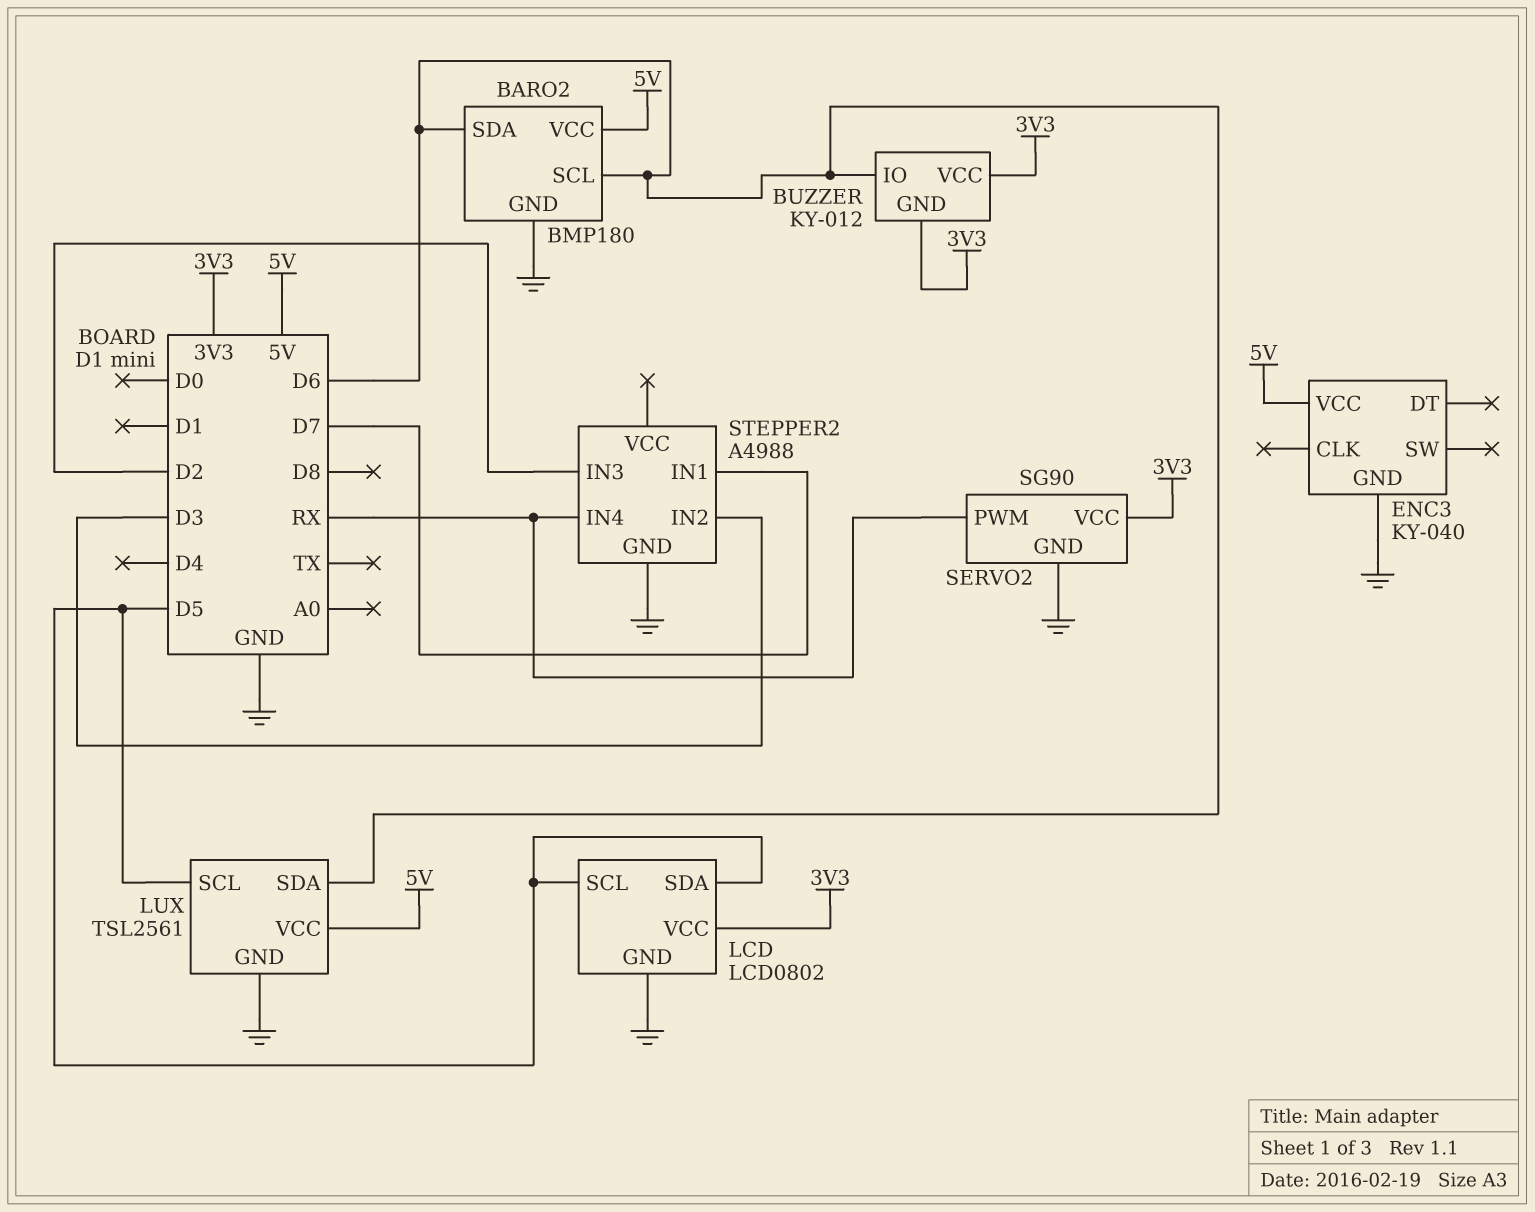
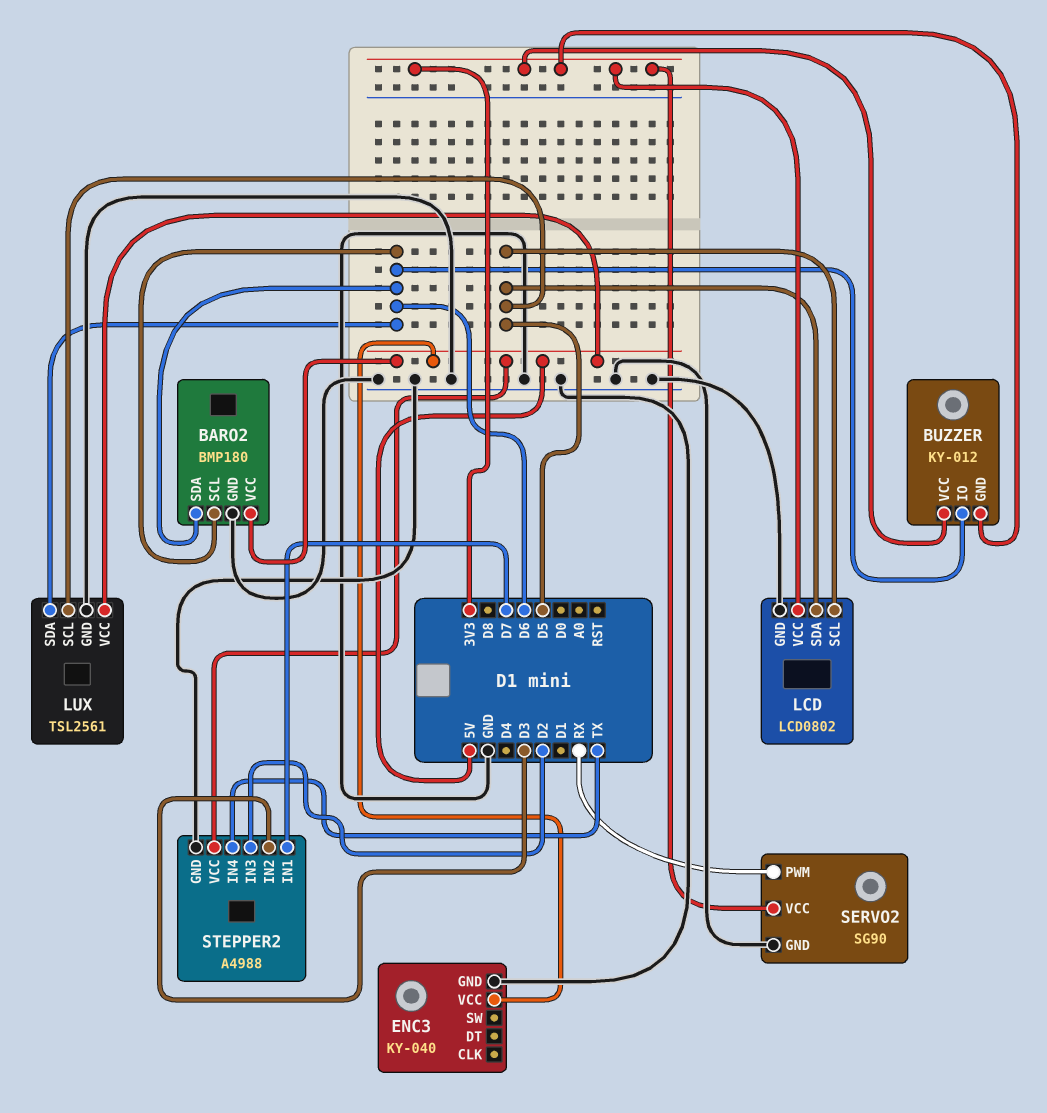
STEPPER2 pin IN4: RX -> TX
STEPPER2 pin VCC: none -> 5V

